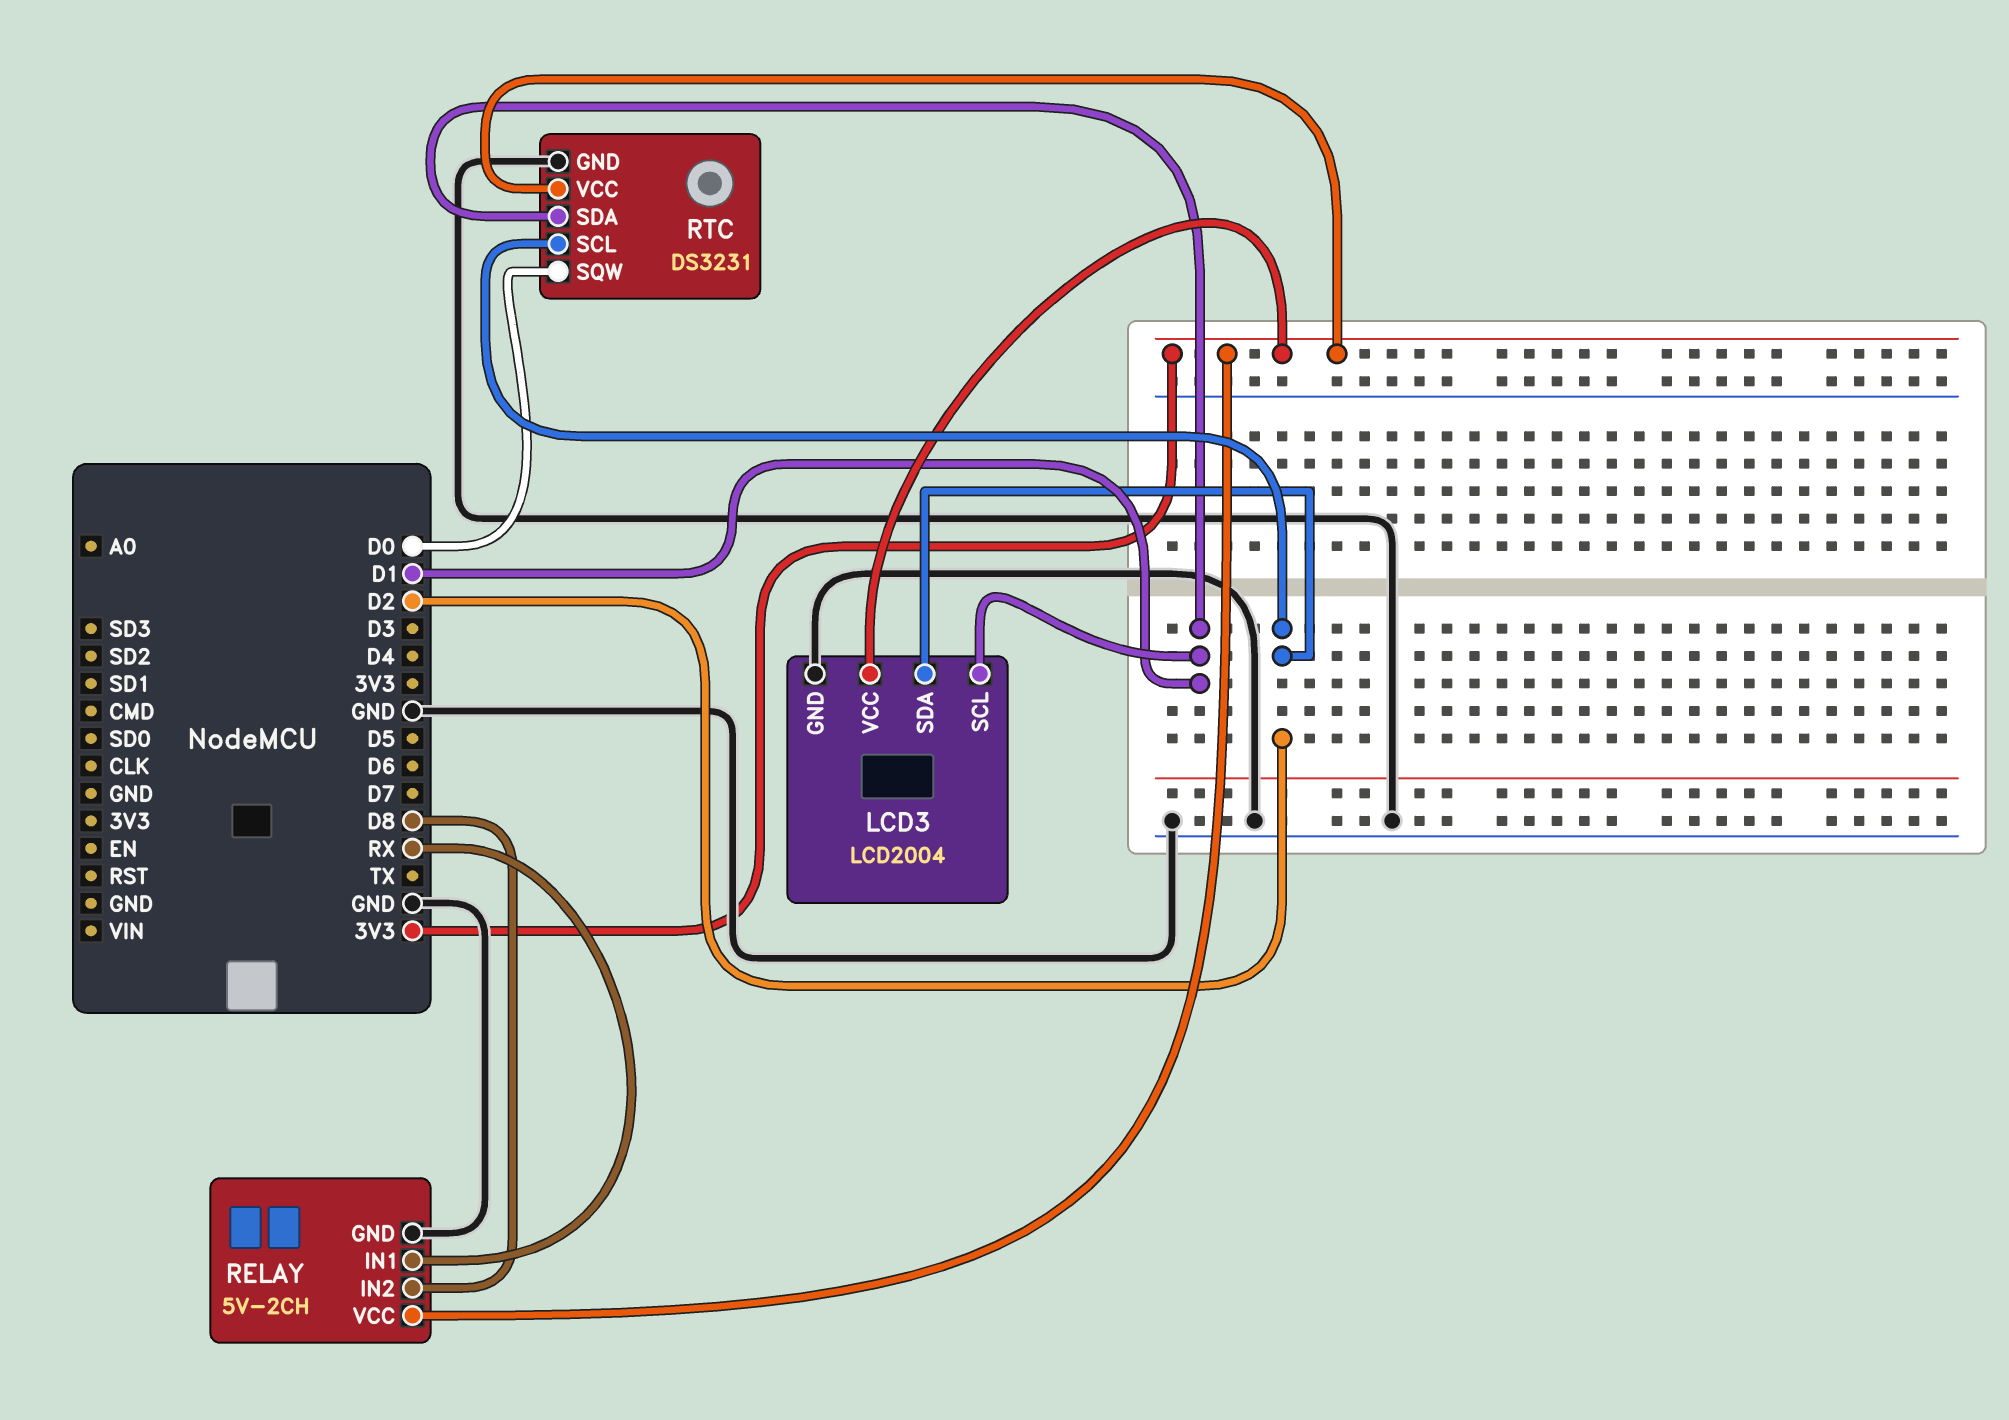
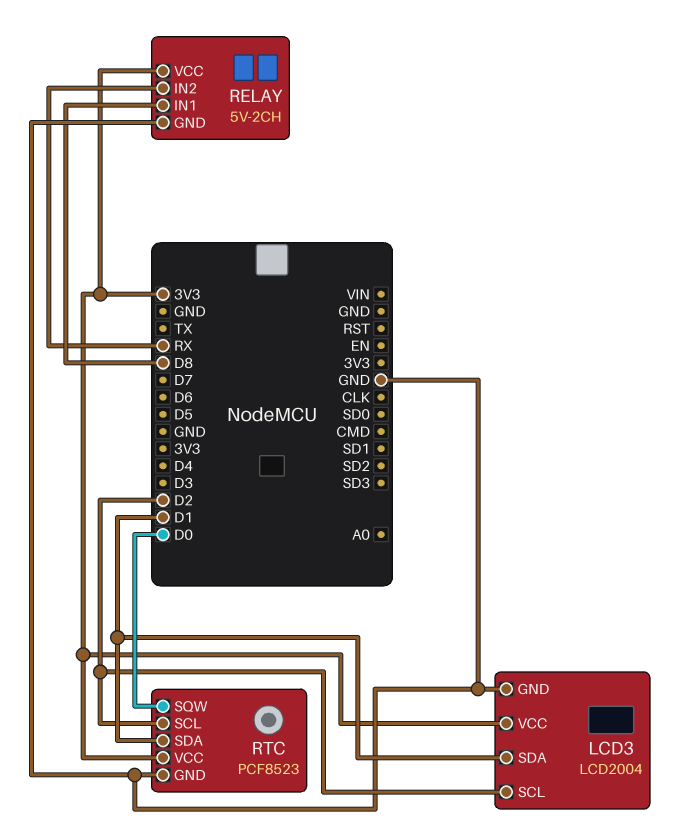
LCD3 pin SCL: D1 -> D2
LCD3 pin SDA: D2 -> D1
RELAY pin IN1: RX -> D8
RELAY pin IN2: D8 -> RX
RTC: DS3231 -> PCF8523

